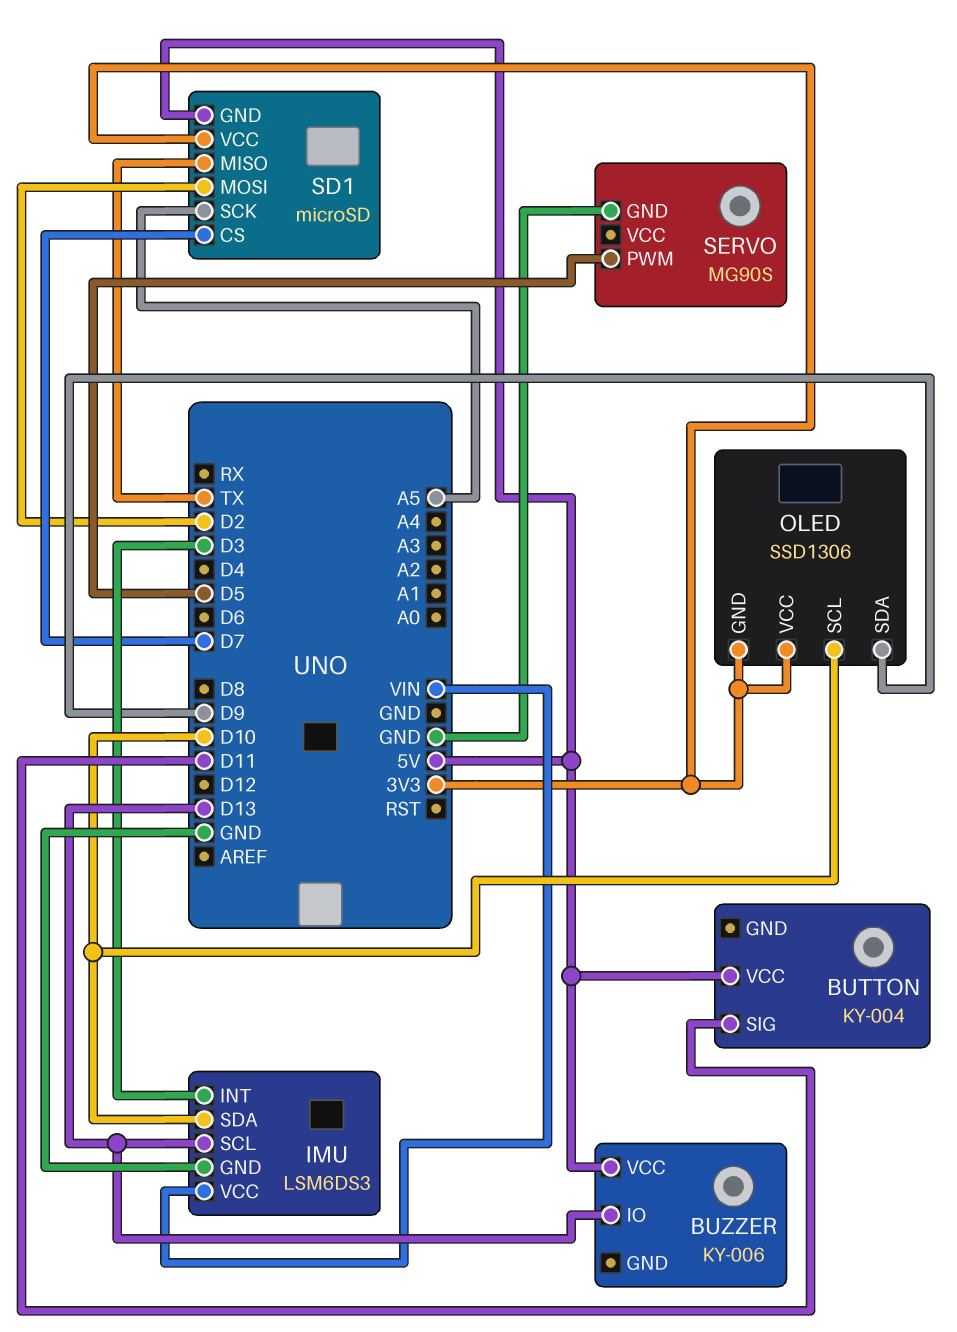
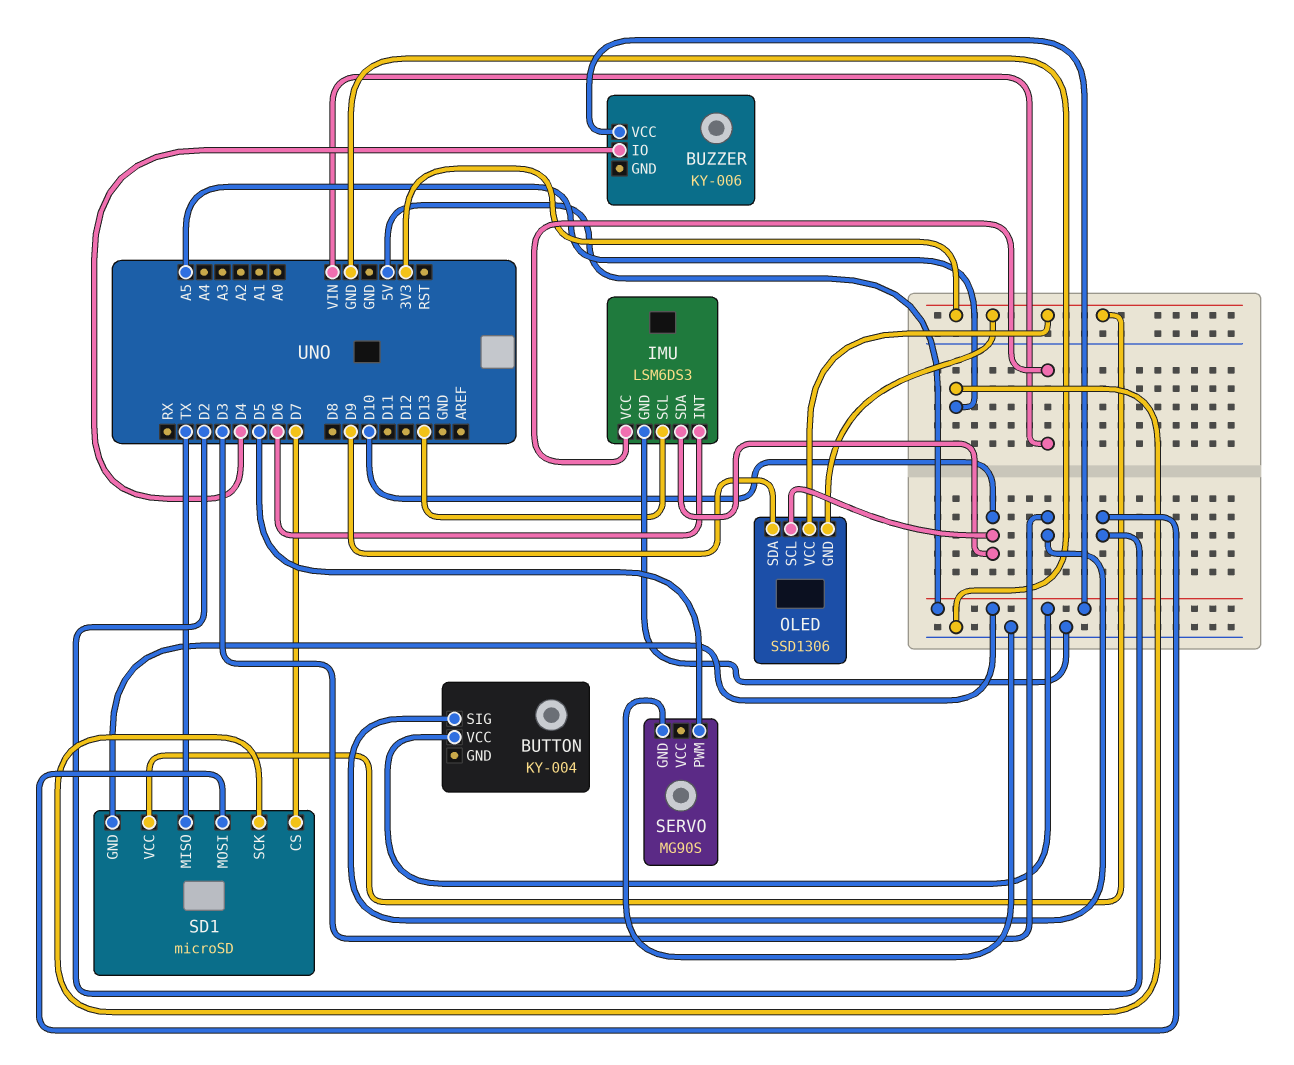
BUTTON pin SIG: D11 -> D3
BUZZER pin IO: D13 -> D4
IMU pin INT: D3 -> D6

